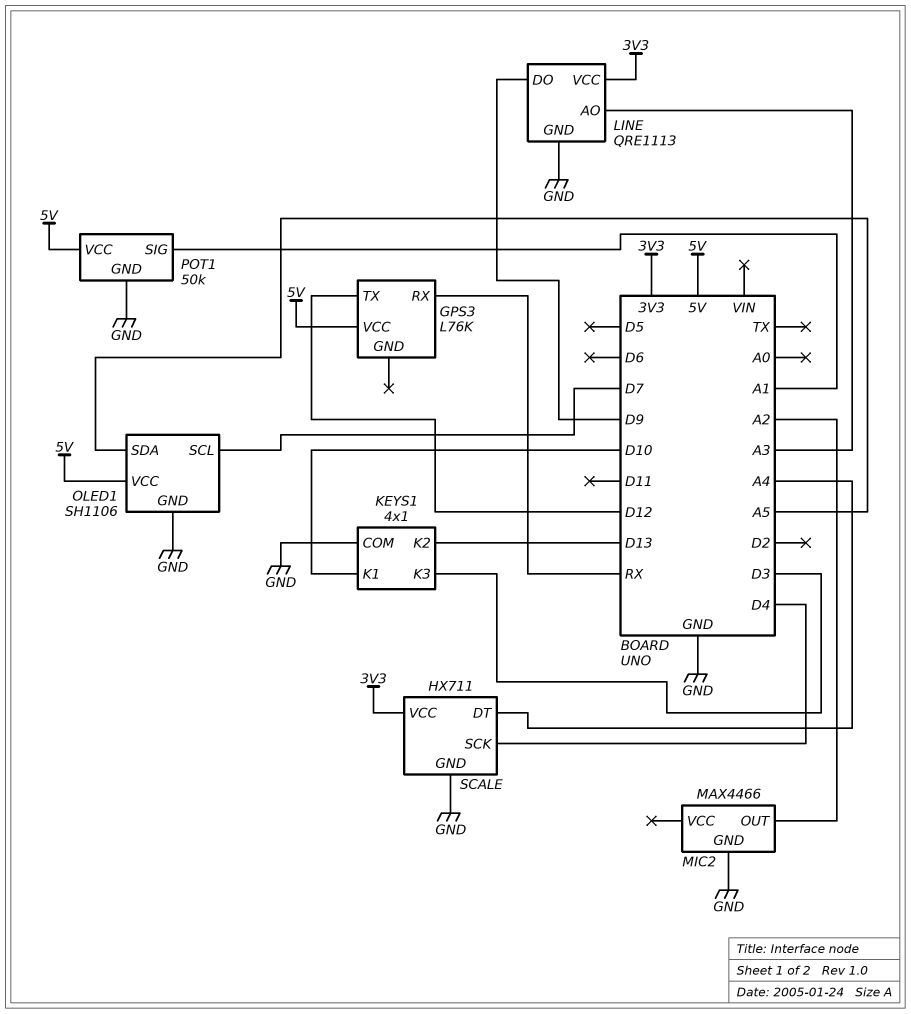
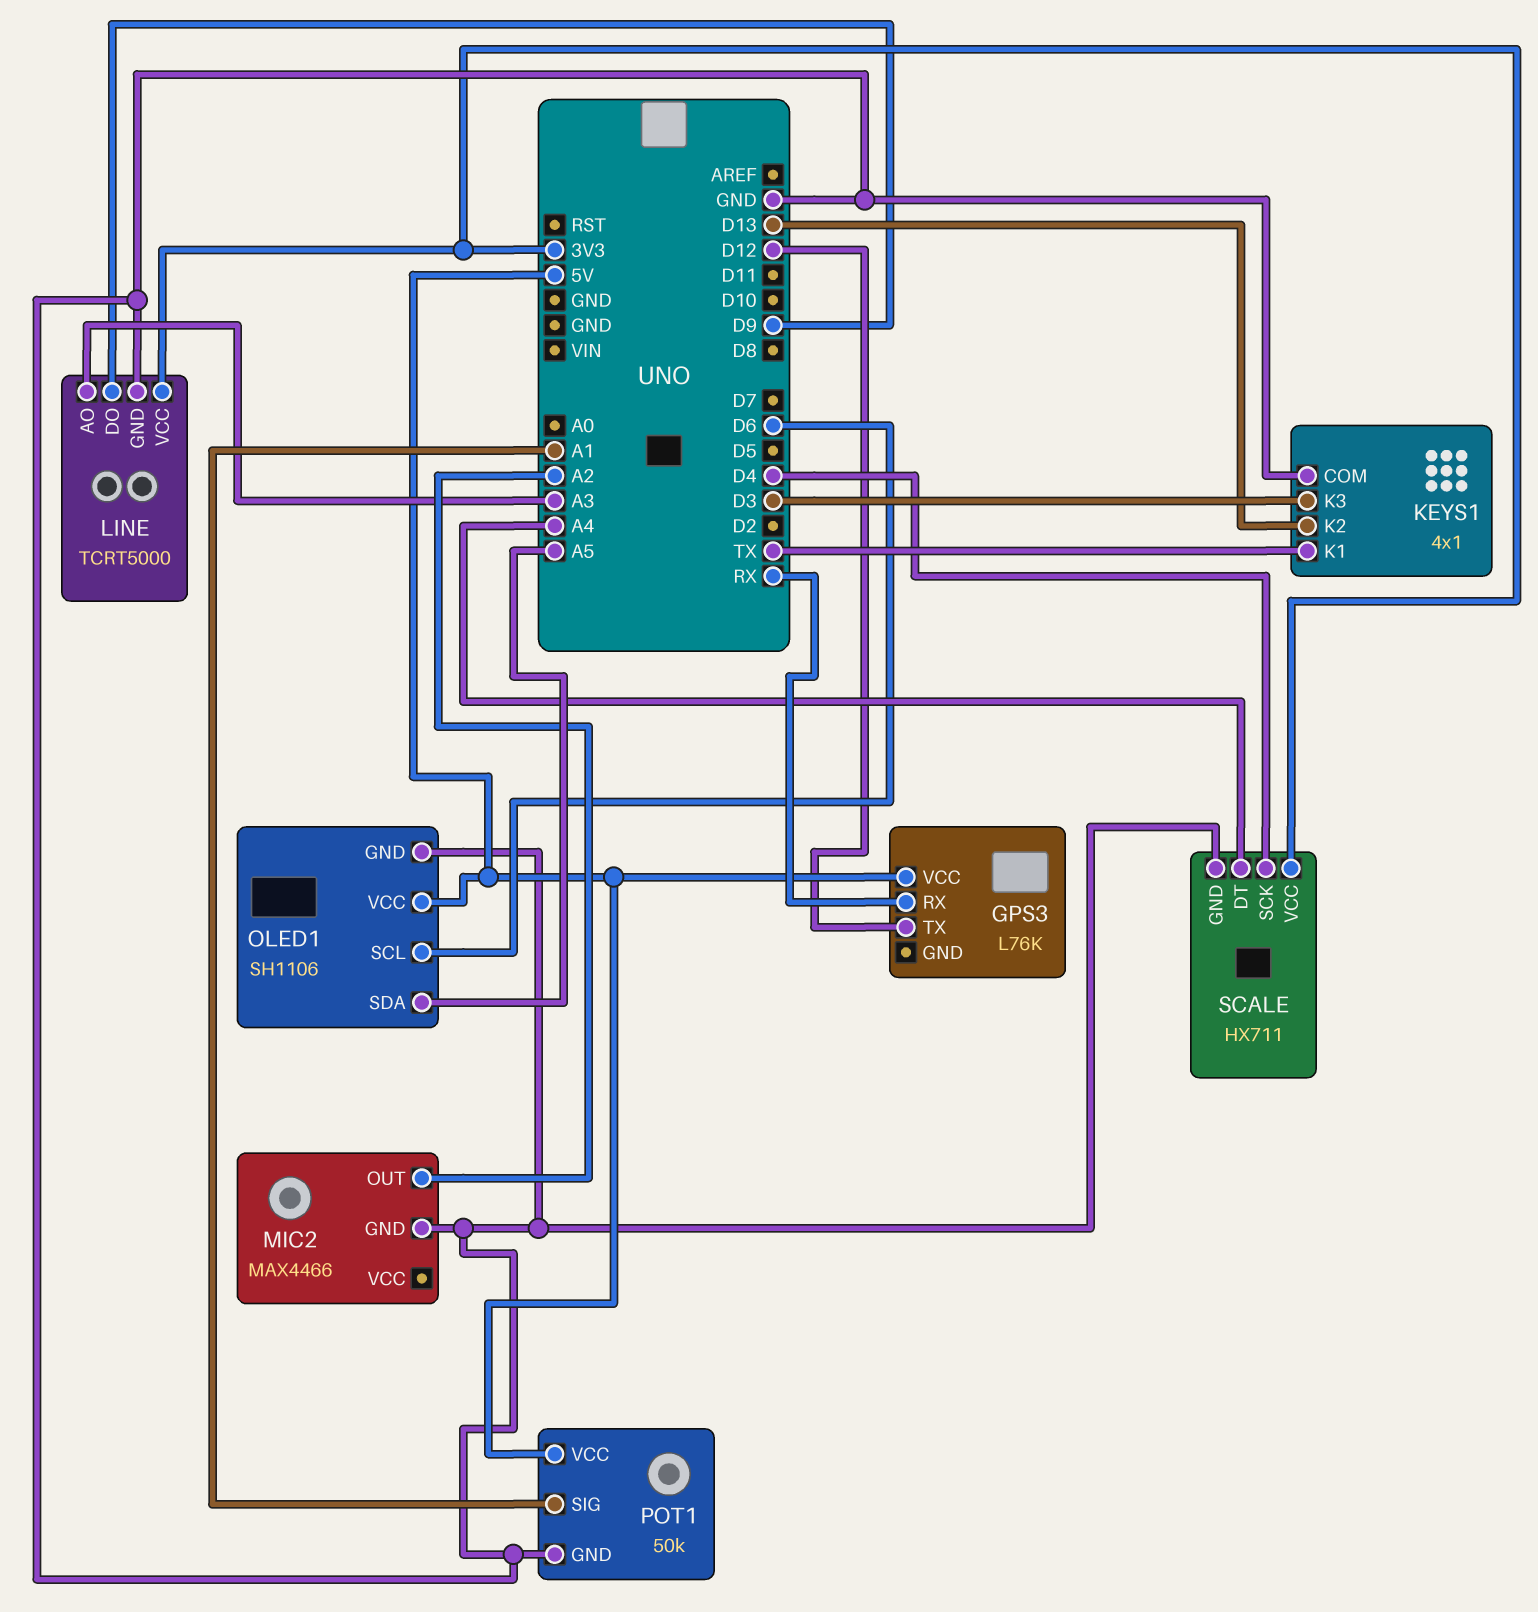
KEYS1 pin K1: D10 -> TX
LINE: QRE1113 -> TCRT5000
OLED1 pin SCL: D7 -> D6

